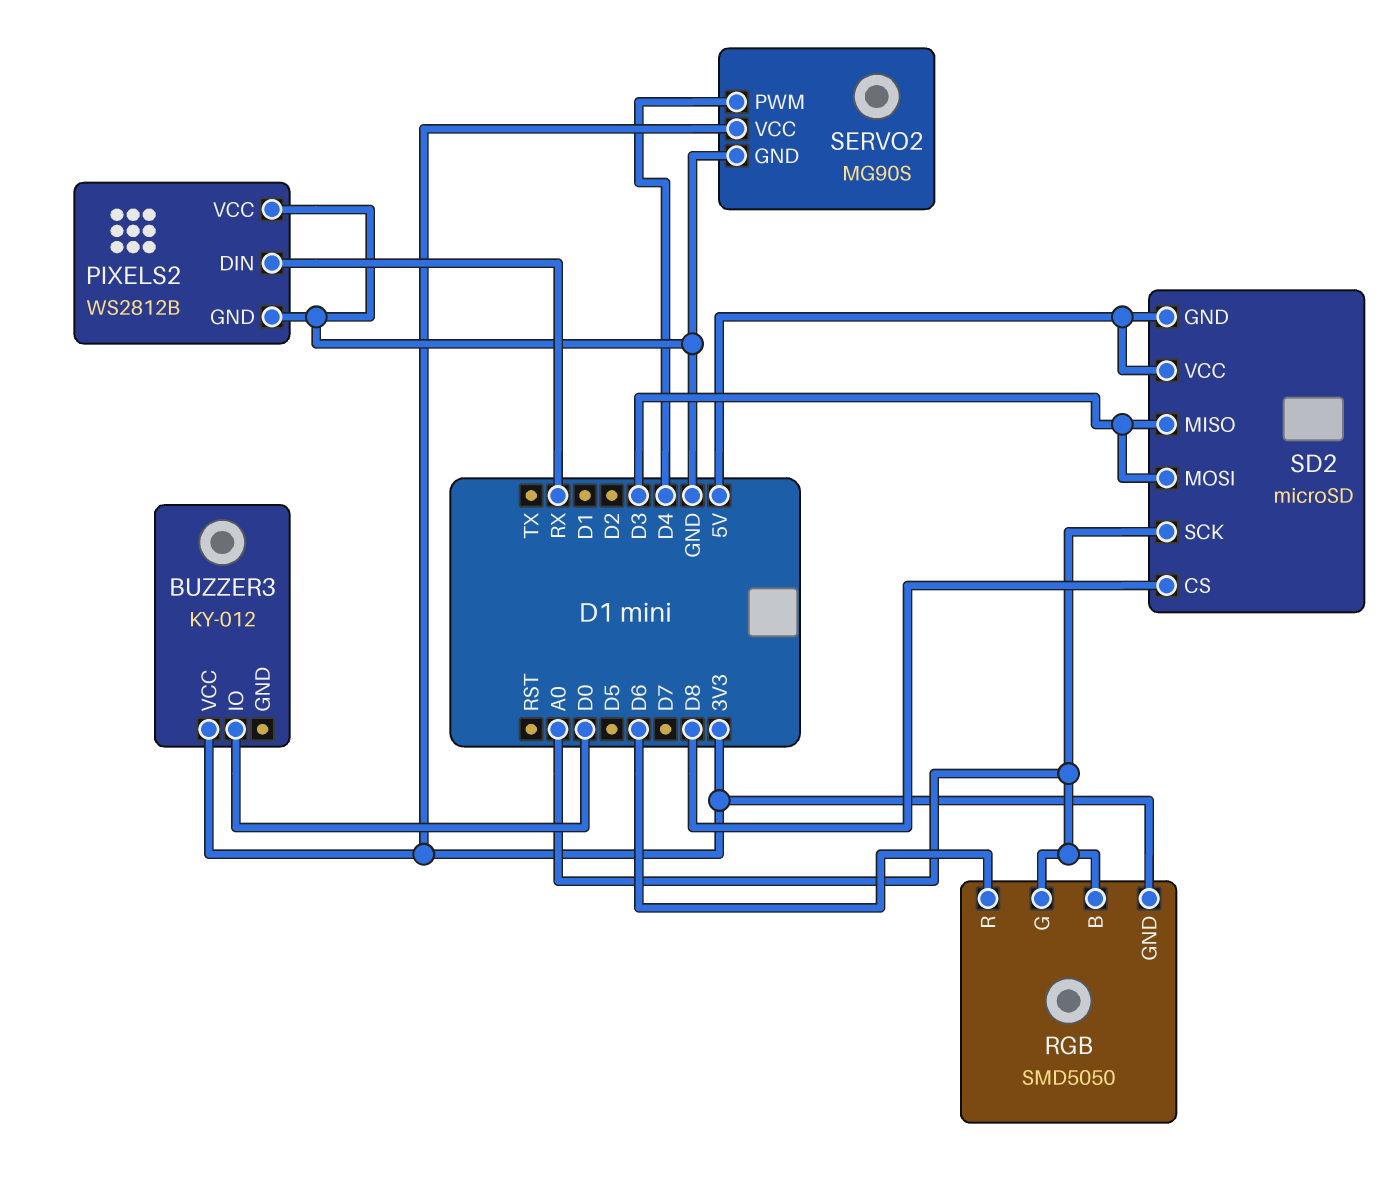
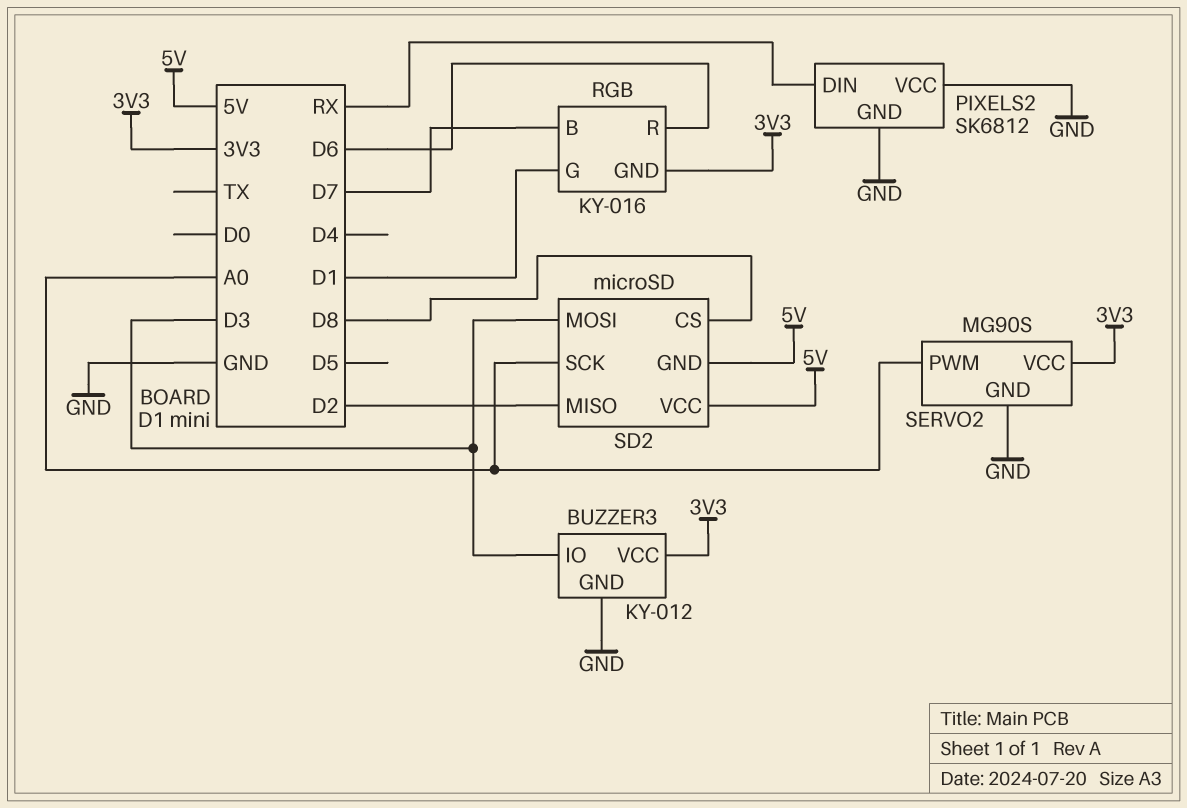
BUZZER3 pin GND: none -> GND
BUZZER3 pin IO: D0 -> D3
PIXELS2: WS2812B -> SK6812
RGB: SMD5050 -> KY-016
RGB pin B: A0 -> D7
RGB pin G: A0 -> D1
SD2 pin MISO: D3 -> D2
SERVO2 pin PWM: D4 -> A0

